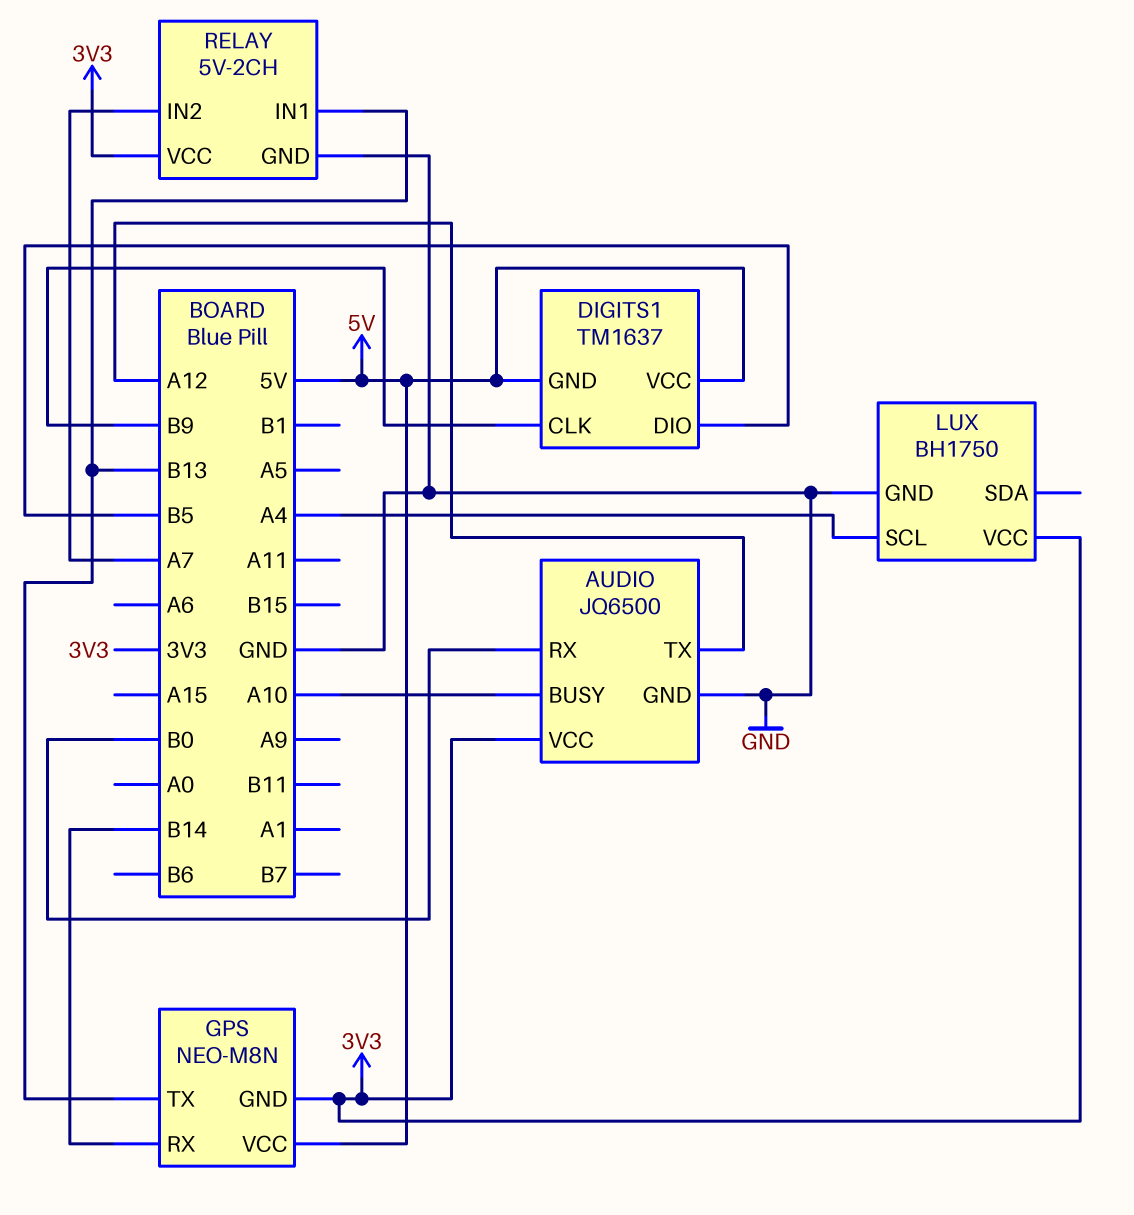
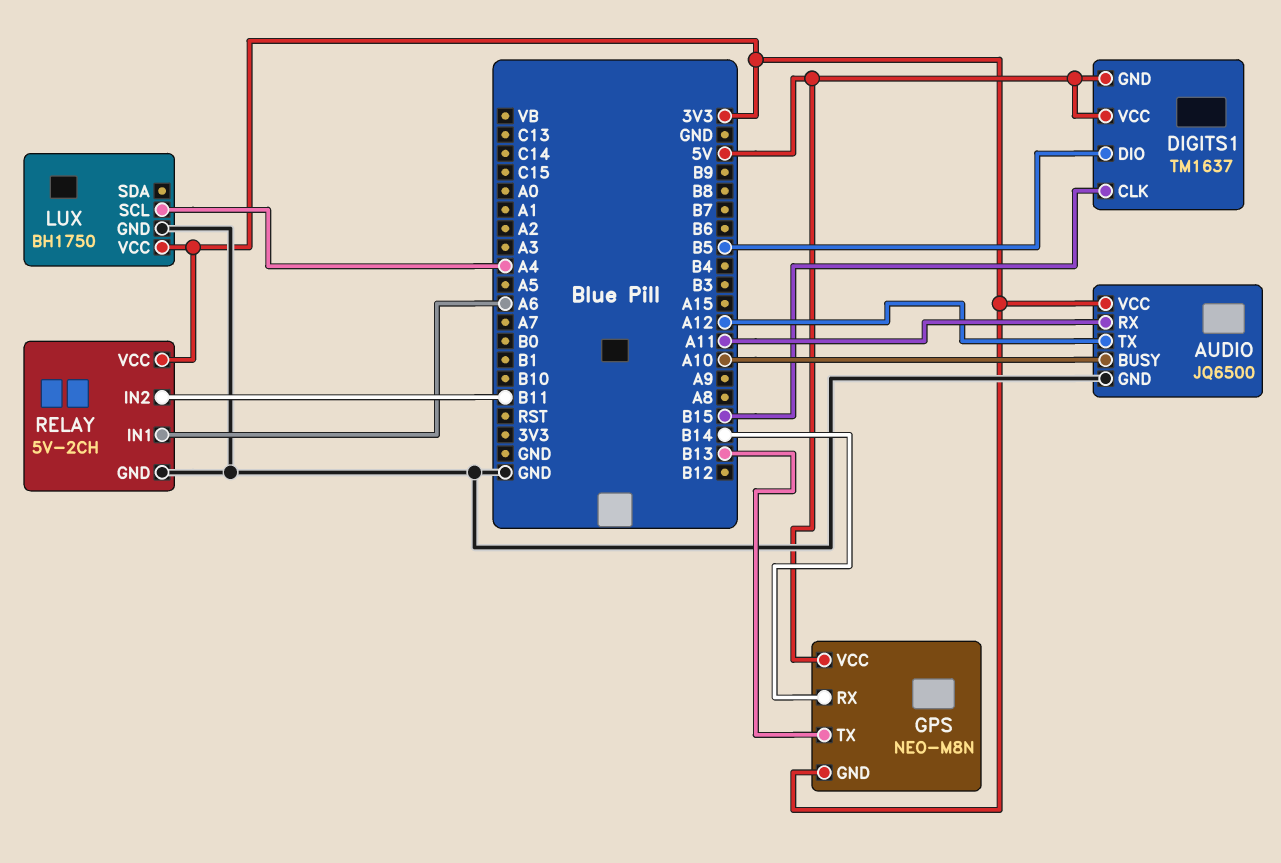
AUDIO pin RX: B0 -> A11
DIGITS1 pin CLK: B9 -> B15
RELAY pin IN1: B13 -> A6
RELAY pin IN2: A7 -> B11

